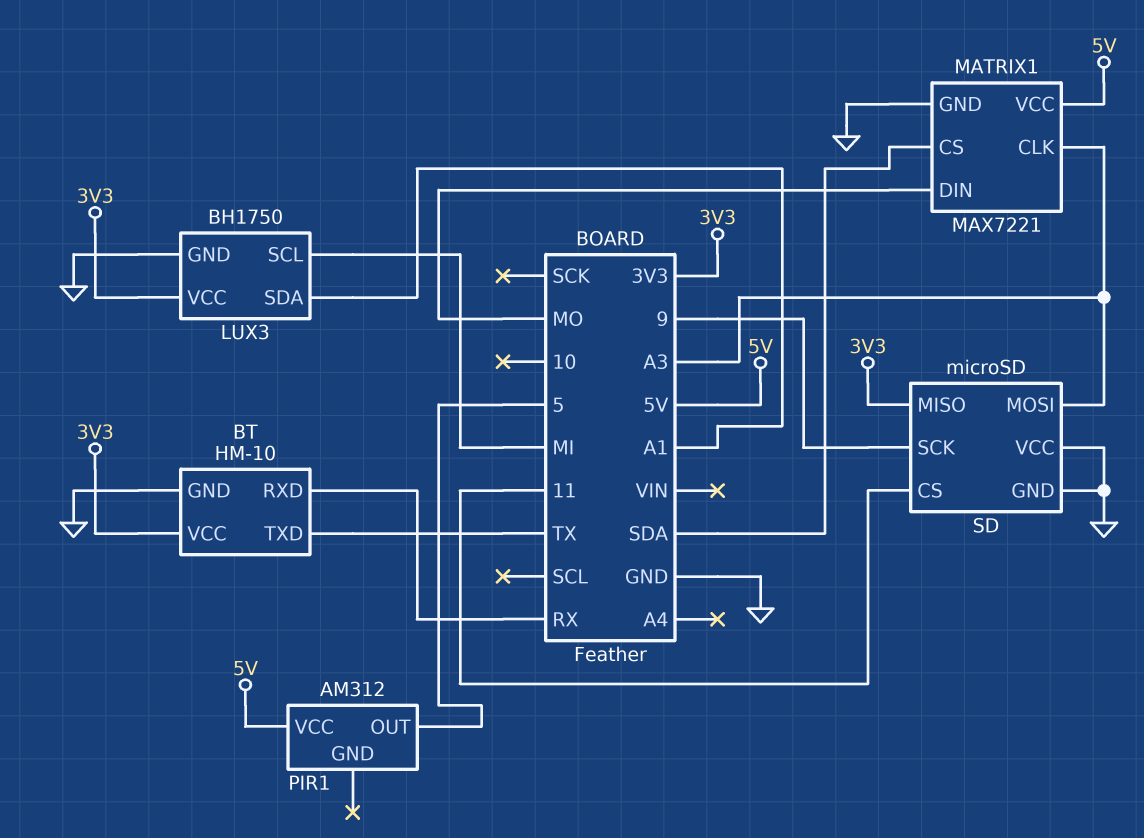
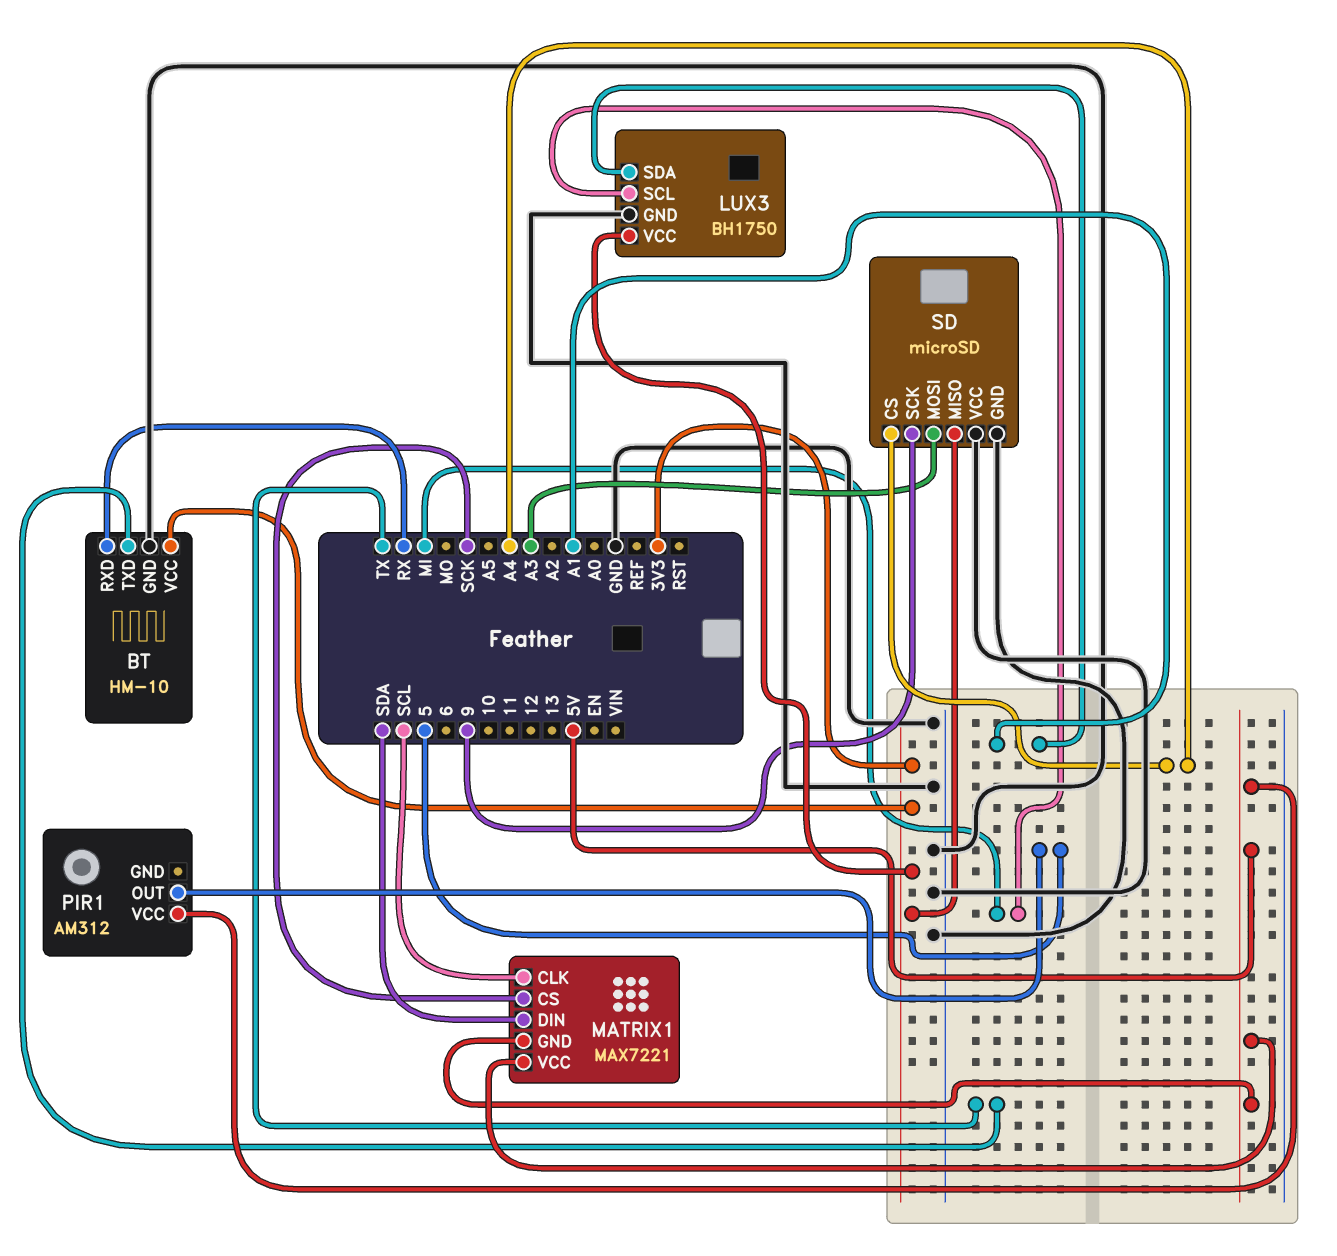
MATRIX1 pin CLK: A3 -> SCL
MATRIX1 pin CS: SDA -> SCK
MATRIX1 pin DIN: MO -> SDA
MATRIX1 pin GND: GND -> 5V
SD pin CS: 11 -> A4

